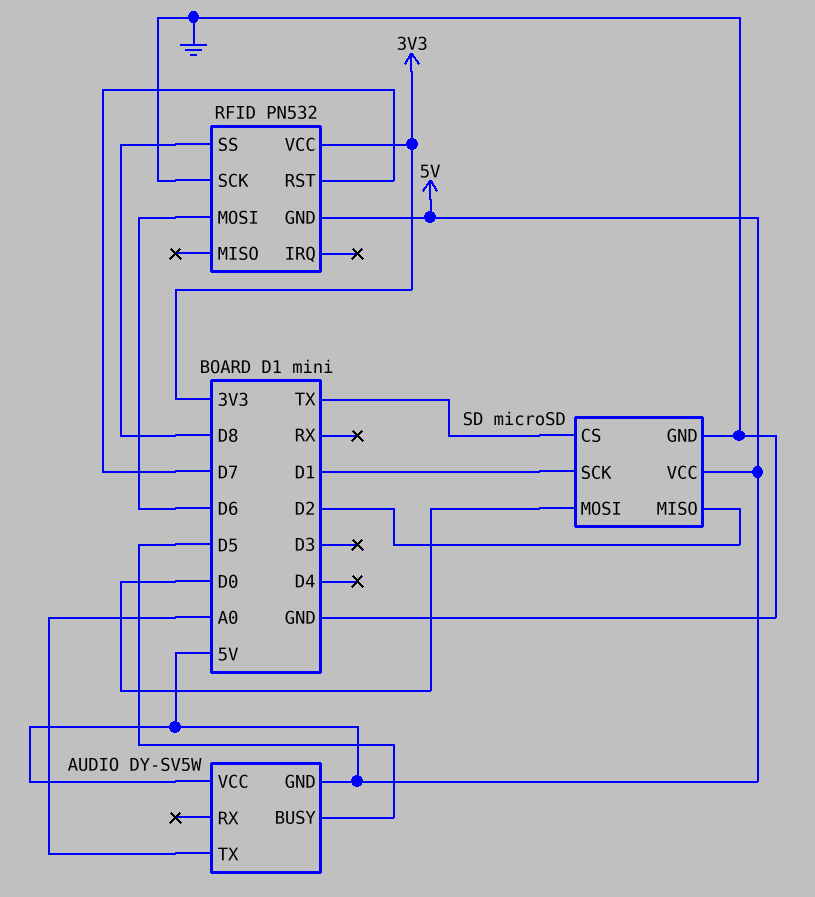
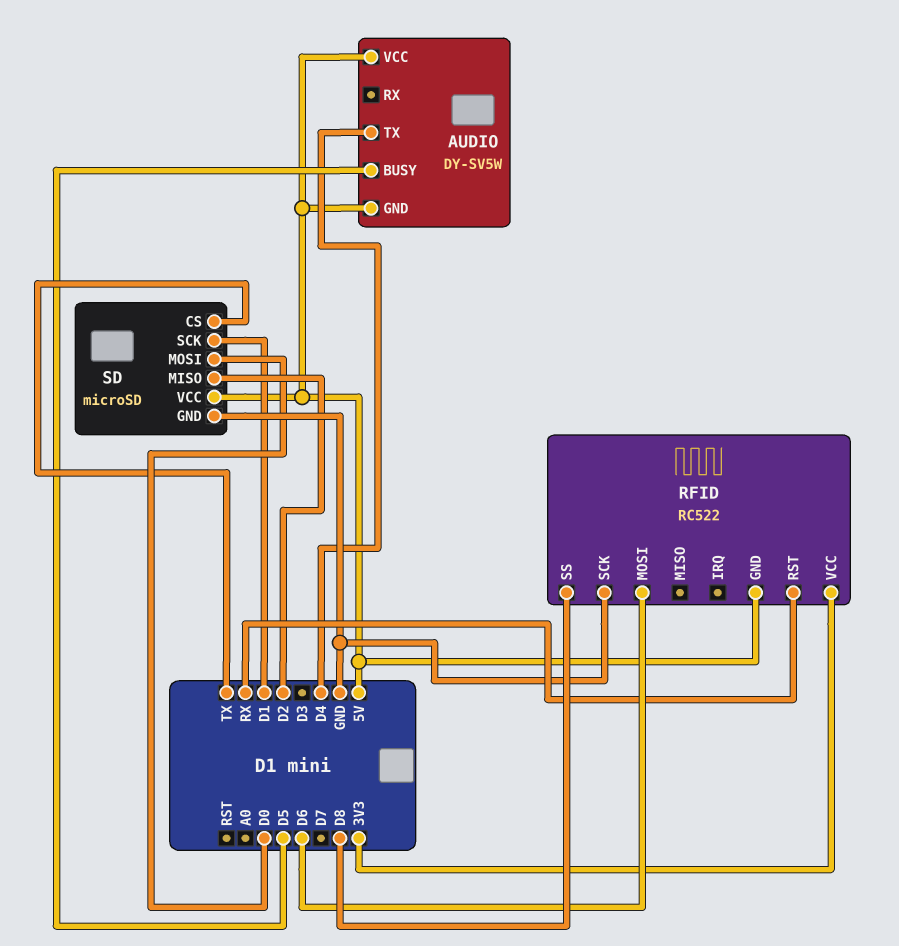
AUDIO pin TX: A0 -> D4
RFID: PN532 -> RC522
RFID pin RST: D7 -> RX

